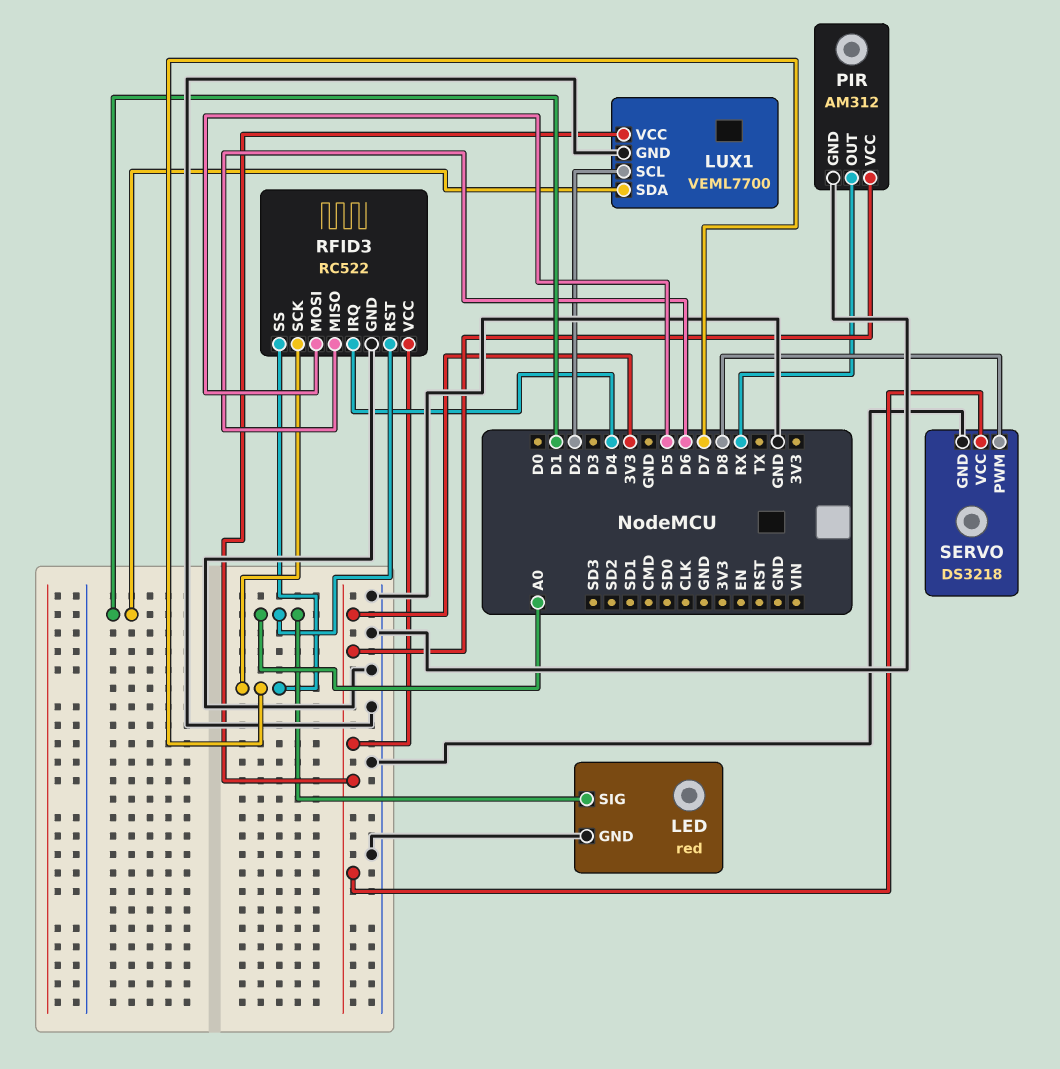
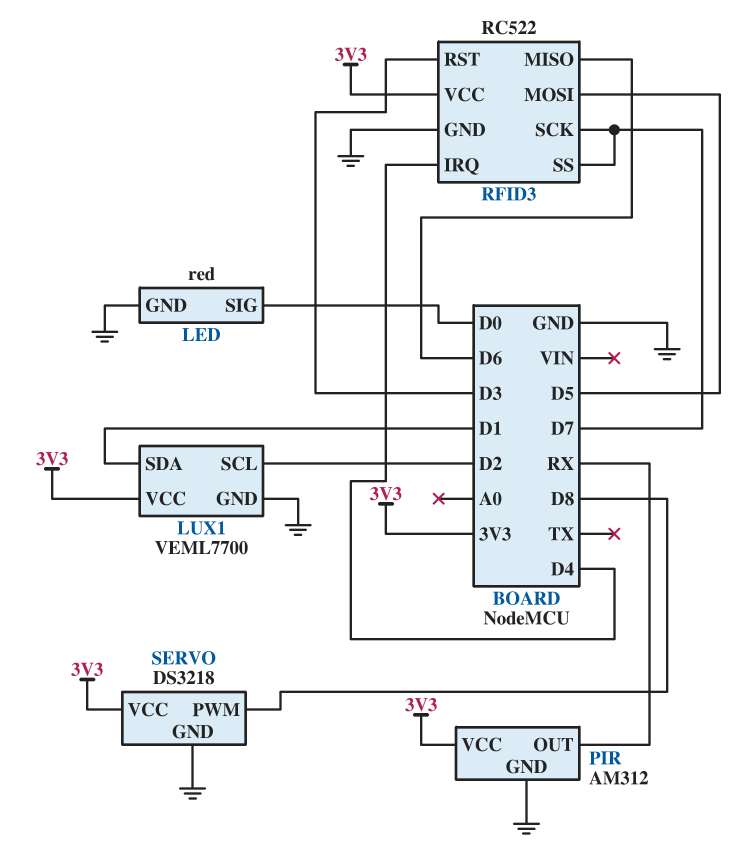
LED pin SIG: A0 -> D0
RFID3 pin RST: A0 -> D3

